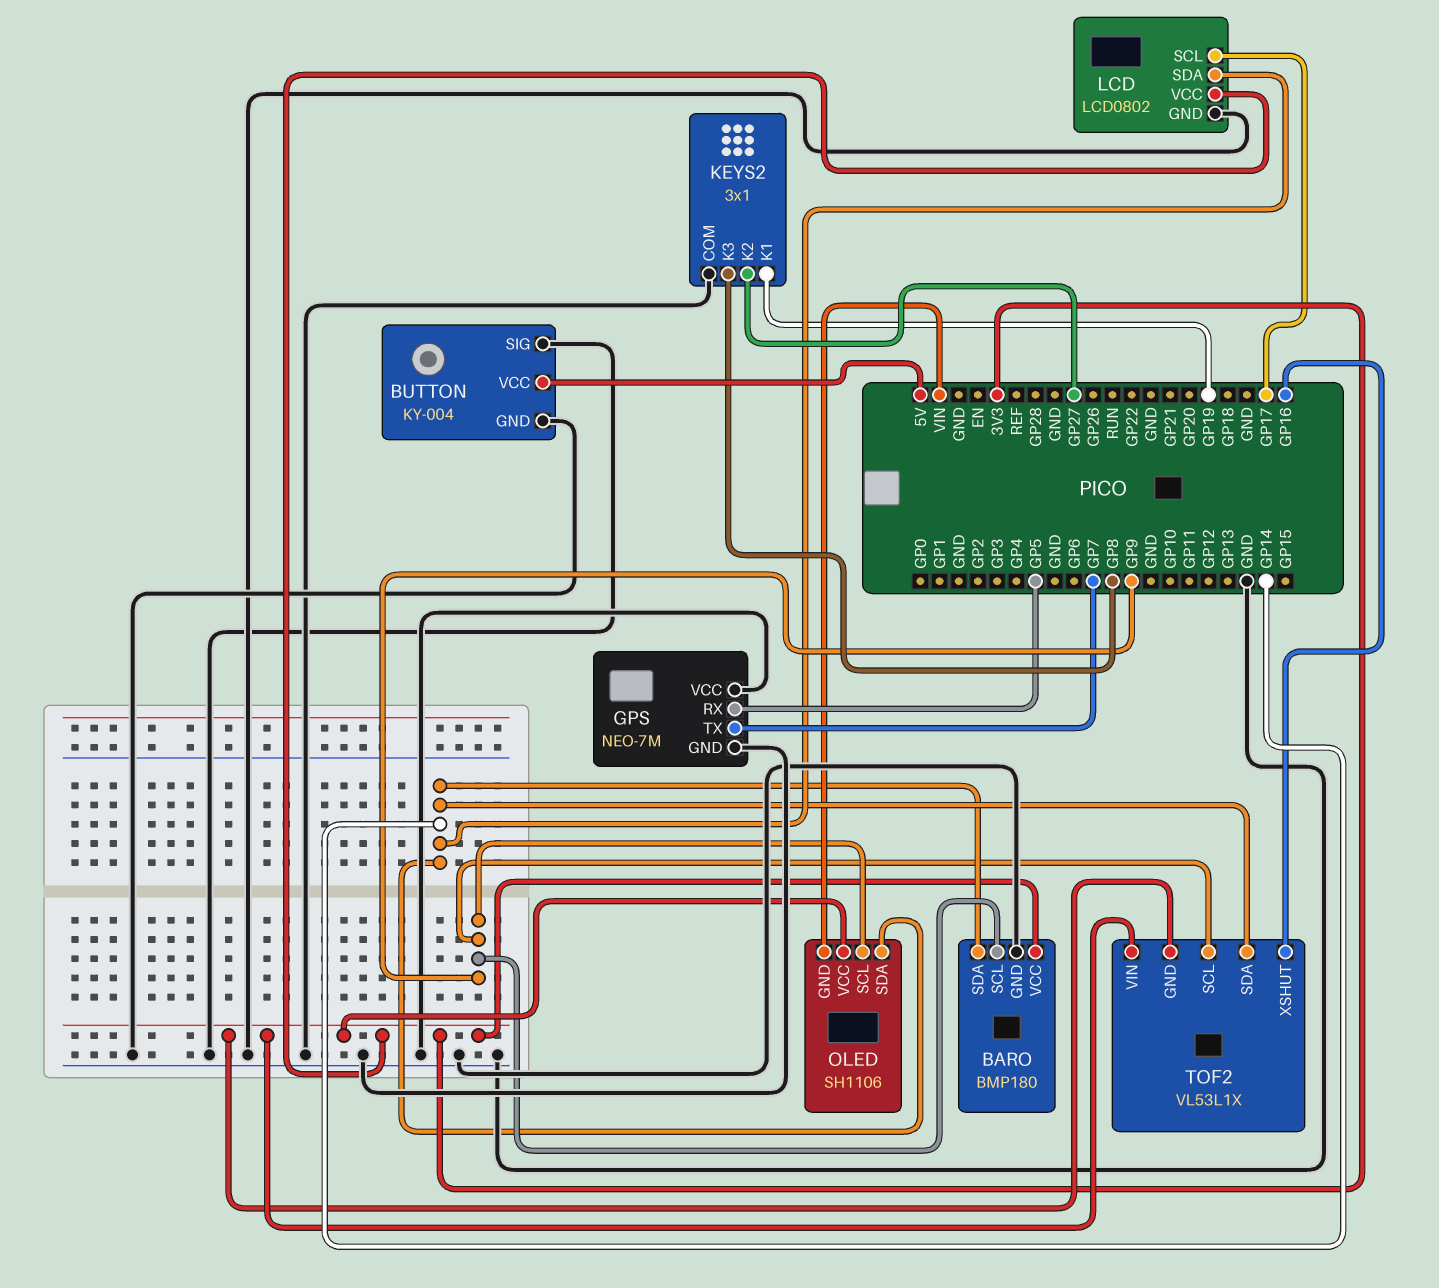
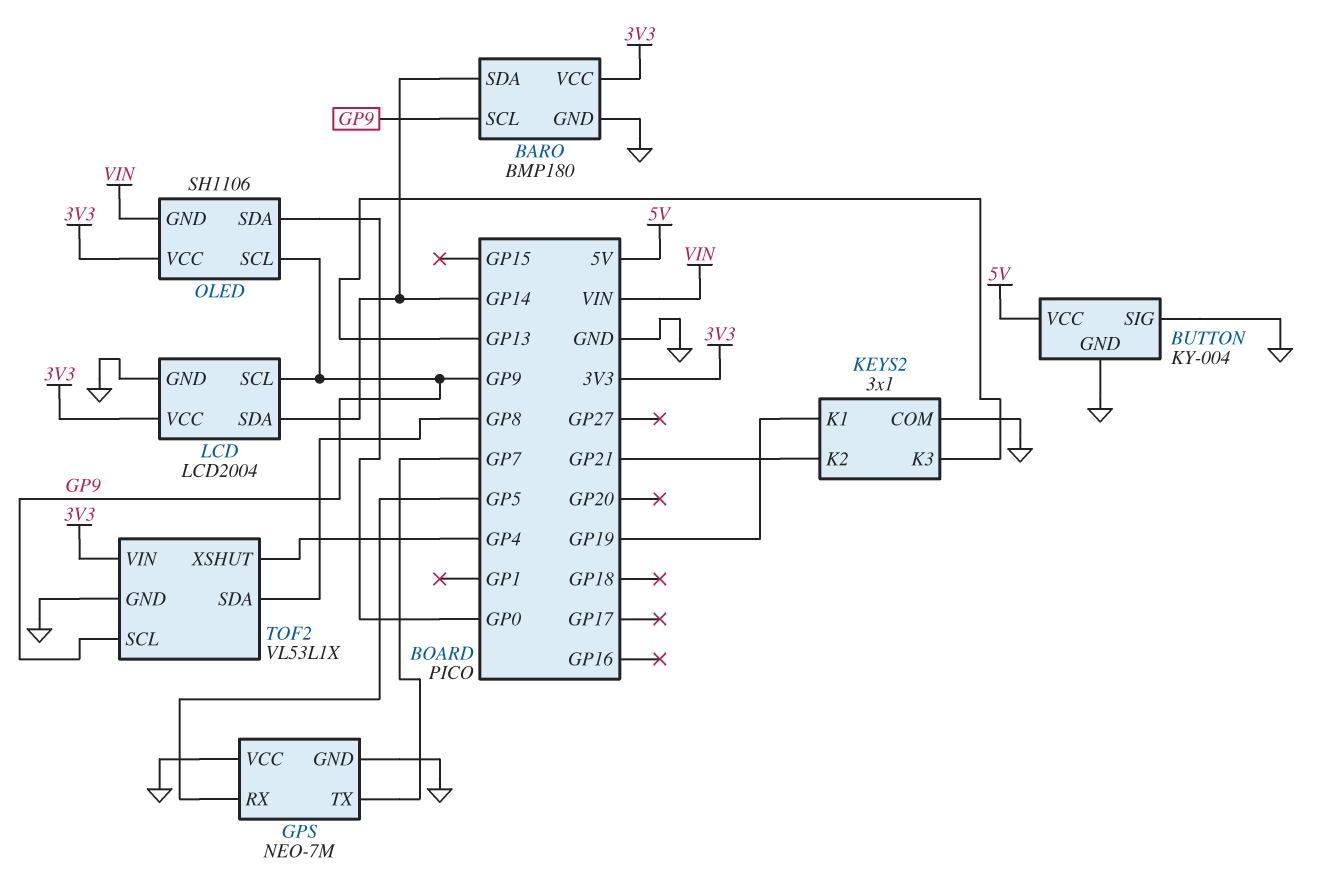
KEYS2 pin K2: GP27 -> GP21
KEYS2 pin K3: GP8 -> GP13
LCD: LCD0802 -> LCD2004
LCD pin SCL: GP17 -> GP9
OLED pin SDA: GP14 -> GP0
TOF2 pin GND: 3V3 -> GND
TOF2 pin SDA: GP14 -> GP8
TOF2 pin XSHUT: GP16 -> GP4

